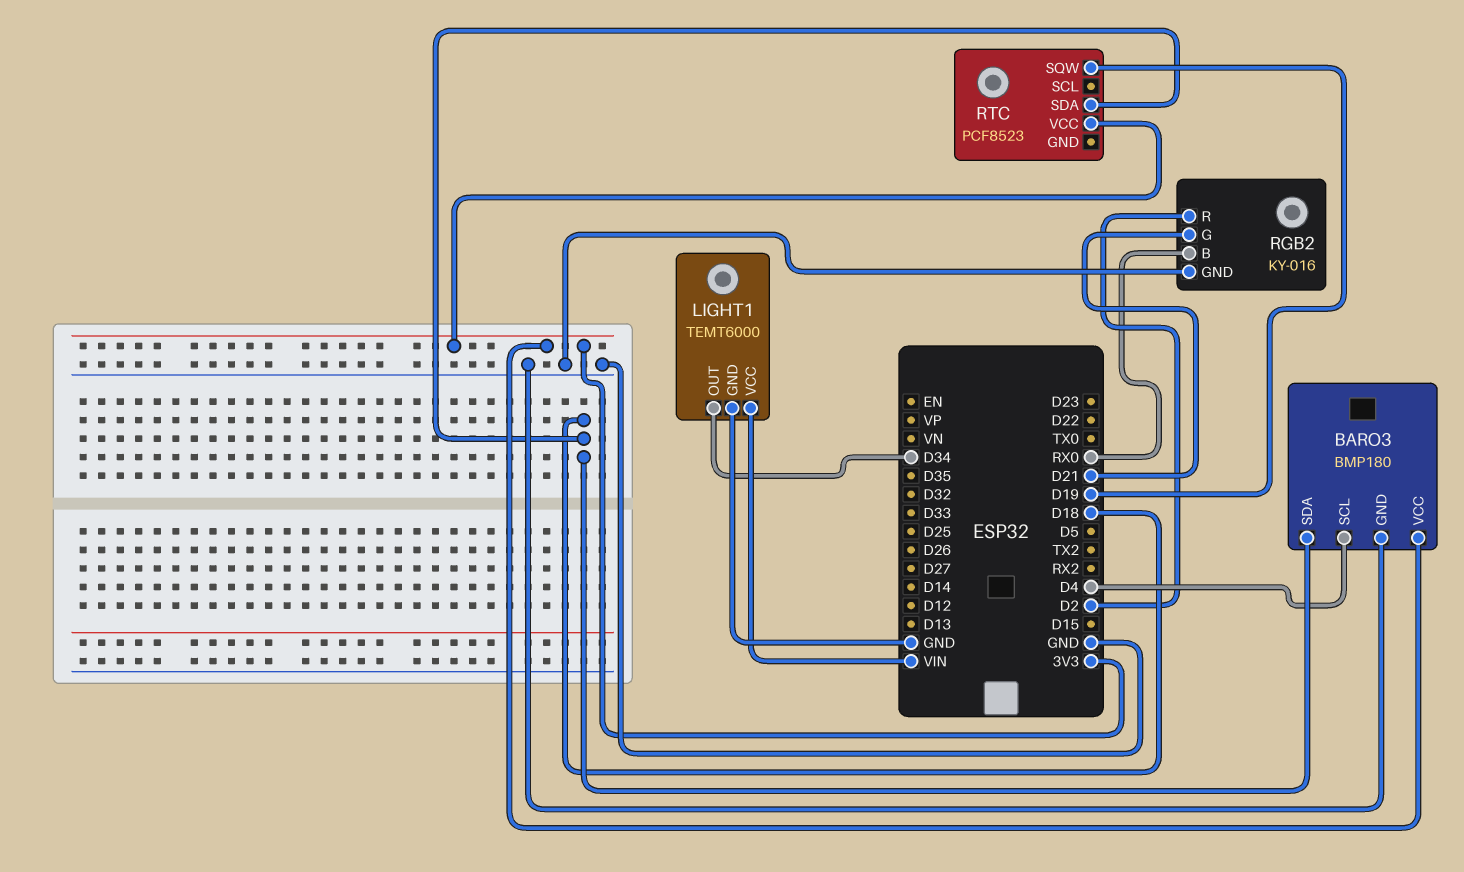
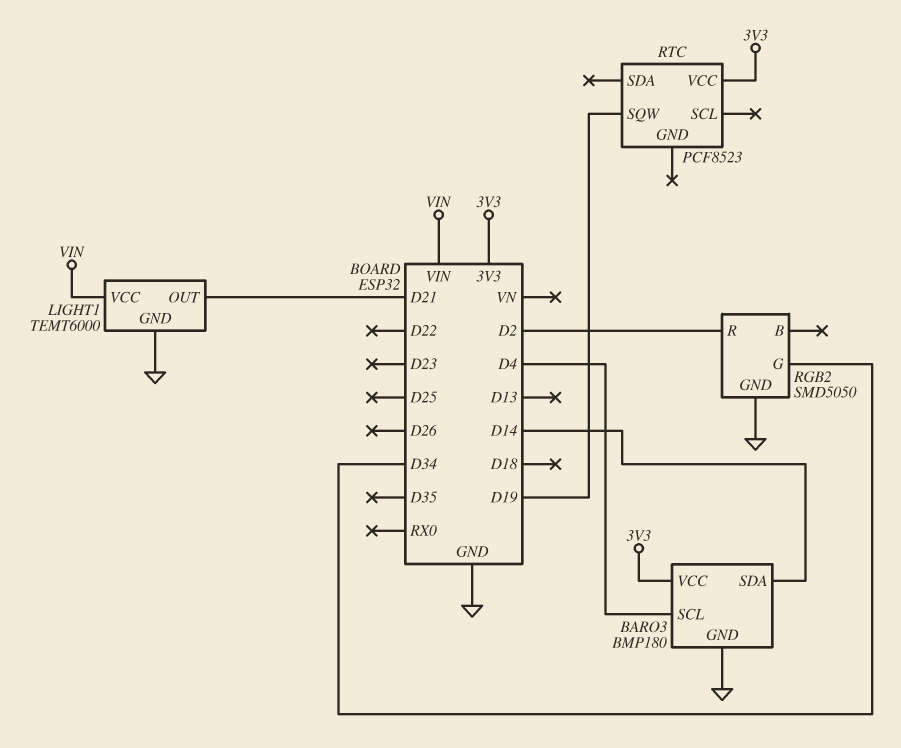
BARO3 pin SDA: D18 -> D14
LIGHT1 pin OUT: D34 -> D21
RGB2: KY-016 -> SMD5050
RGB2 pin B: RX0 -> none
RGB2 pin G: D21 -> D34
RTC pin SDA: D18 -> none

